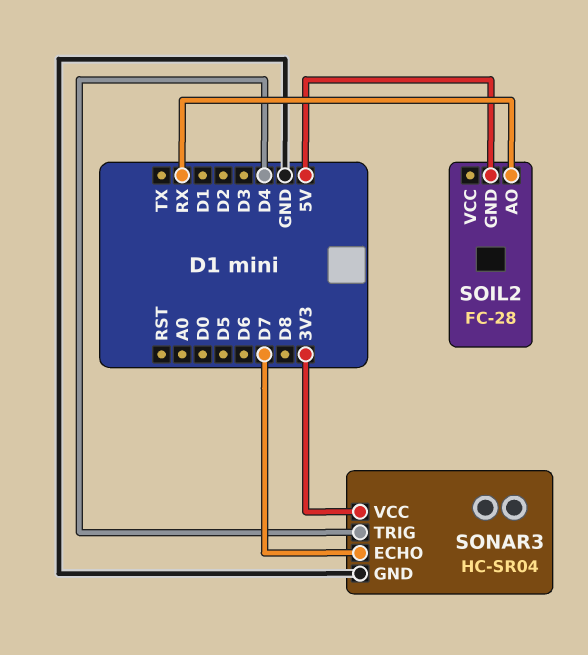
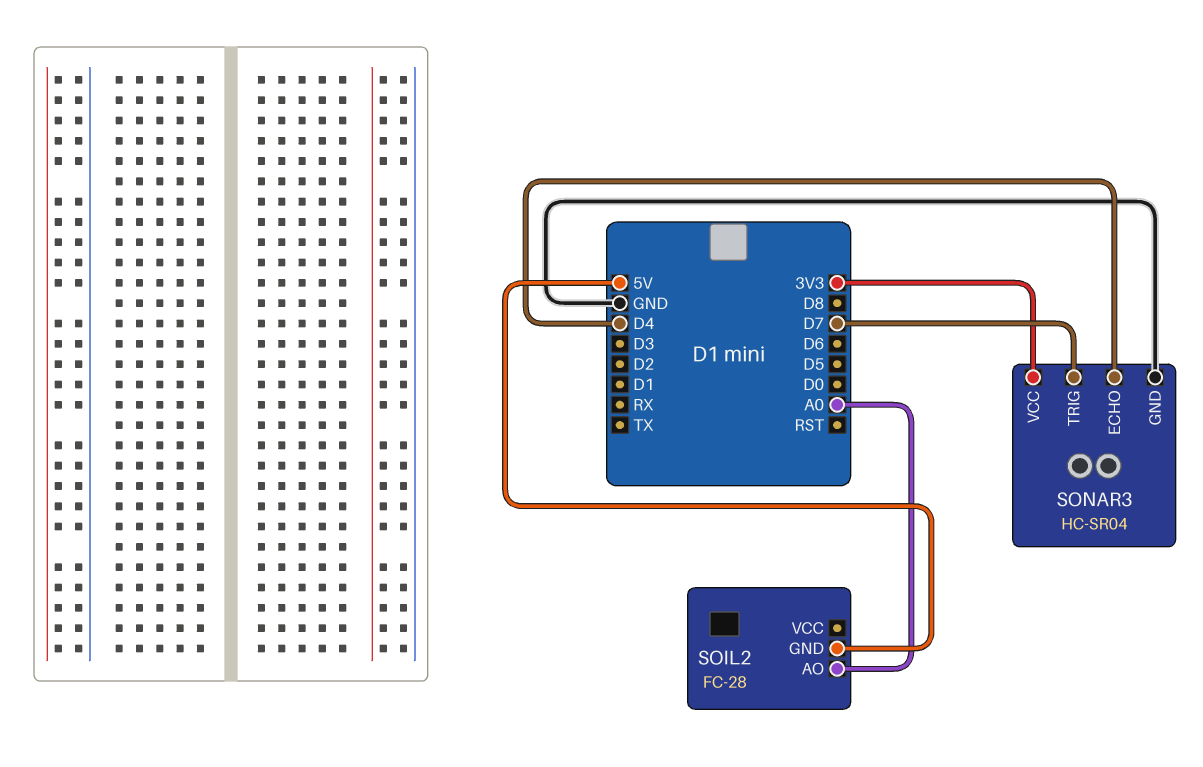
SOIL2 pin AO: RX -> A0
SONAR3 pin ECHO: D7 -> D4
SONAR3 pin TRIG: D4 -> D7

